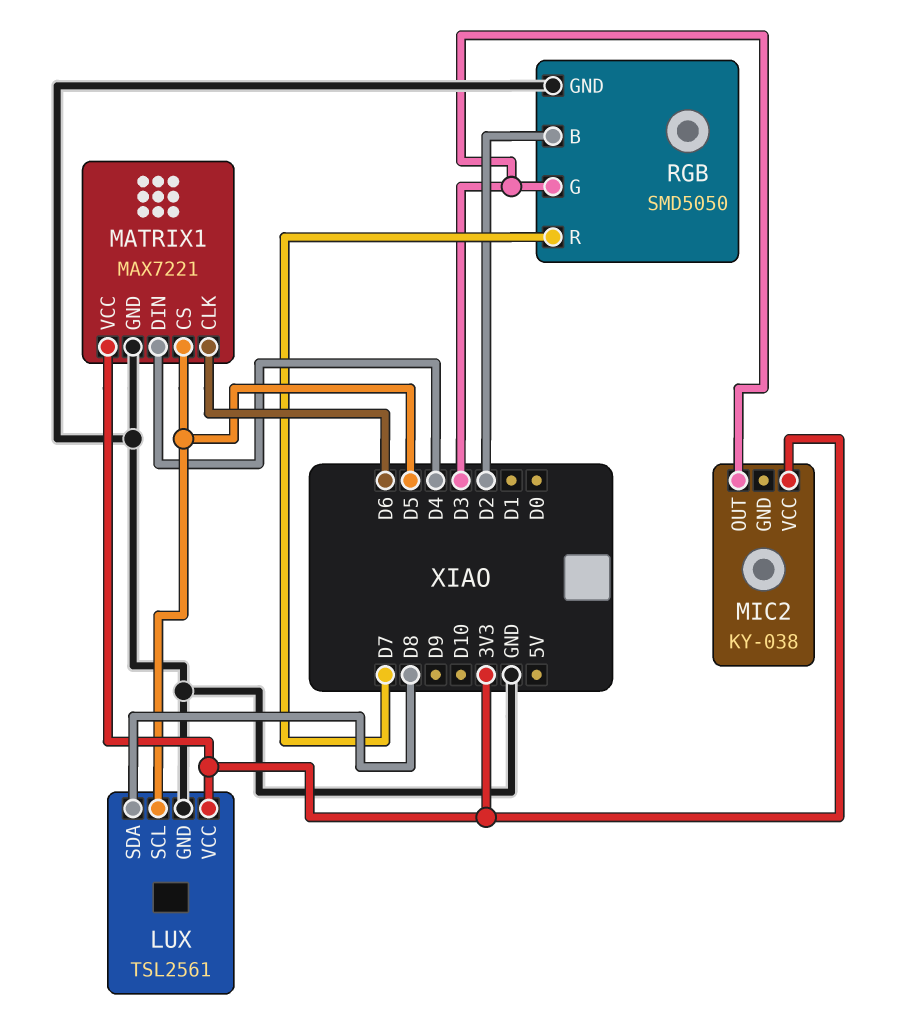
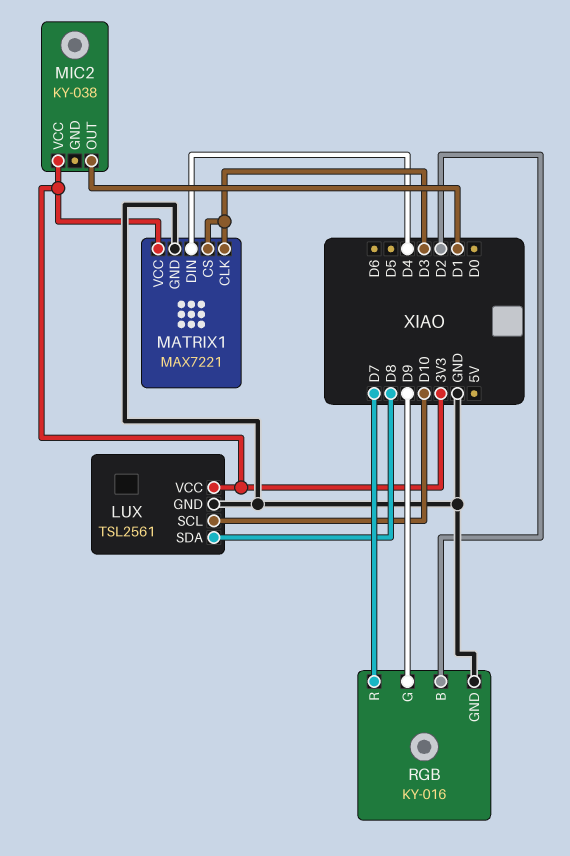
LUX pin SCL: D5 -> D10
MATRIX1 pin CLK: D6 -> D3
MATRIX1 pin CS: D5 -> D3
MIC2 pin OUT: D3 -> D1
RGB: SMD5050 -> KY-016
RGB pin G: D3 -> D9

